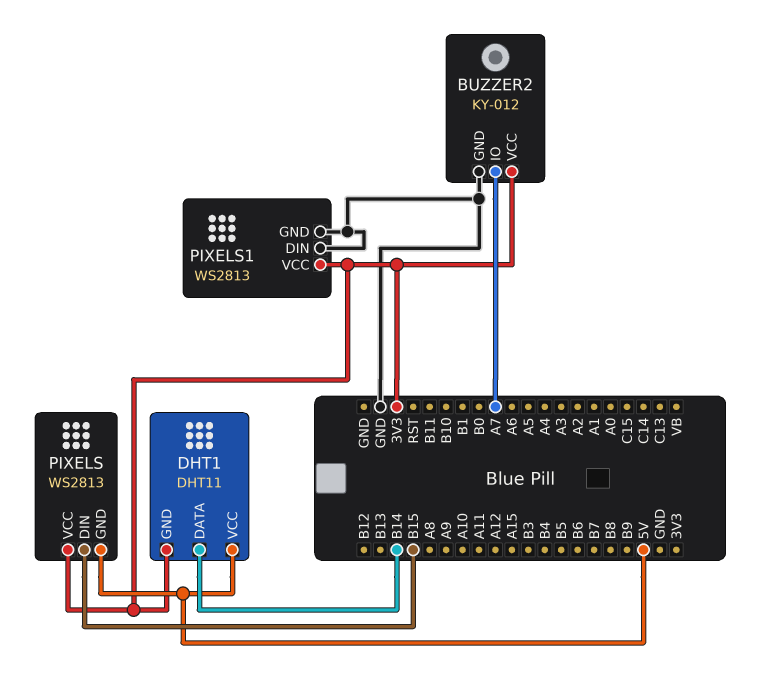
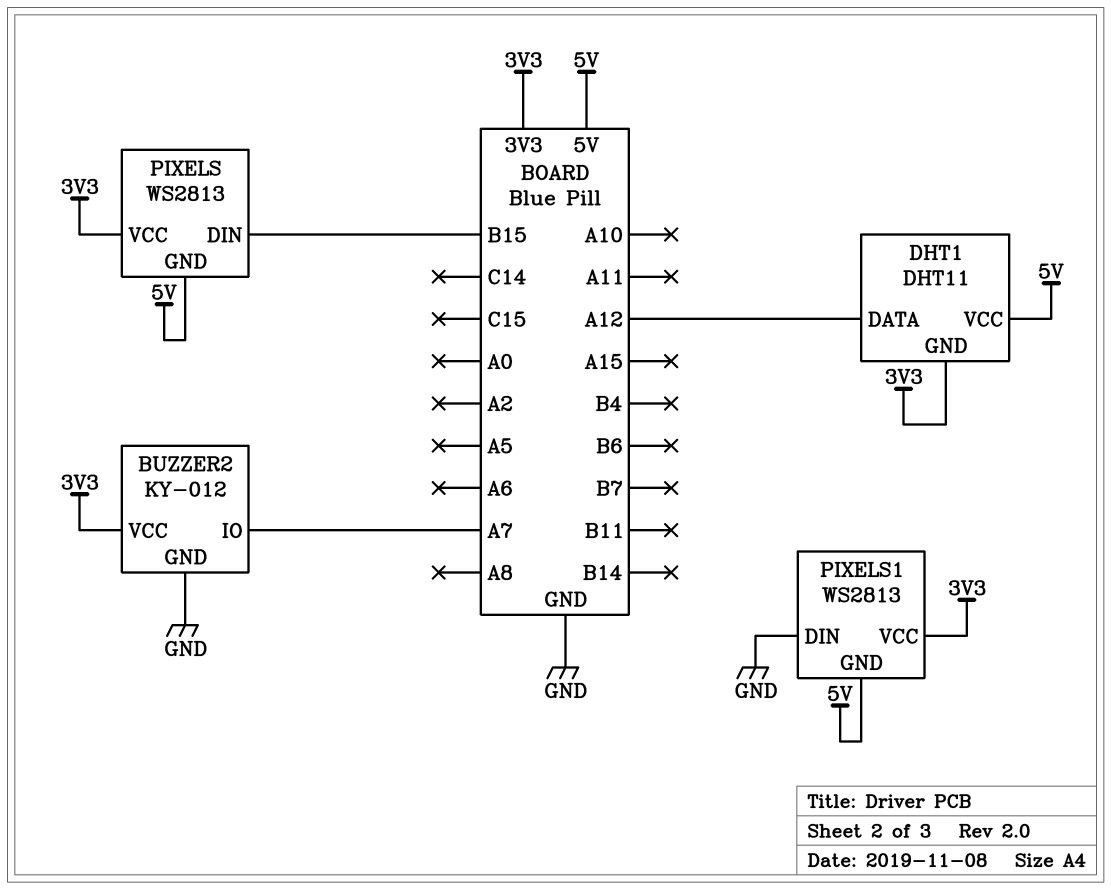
DHT1 pin DATA: B14 -> A12
PIXELS1 pin GND: GND -> 5V

